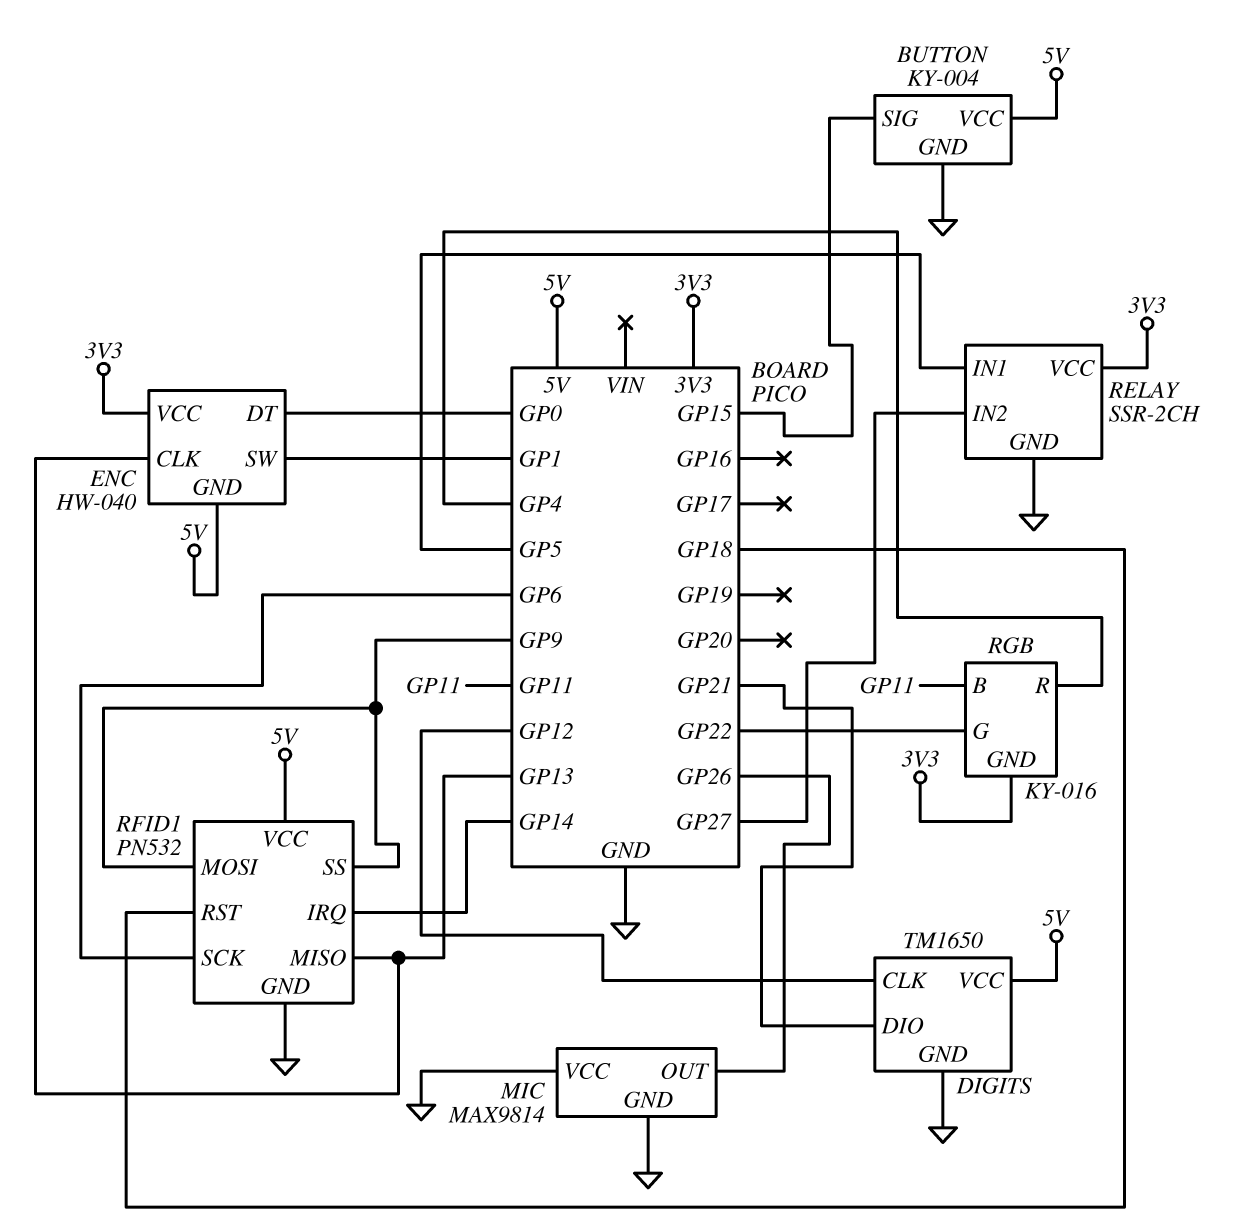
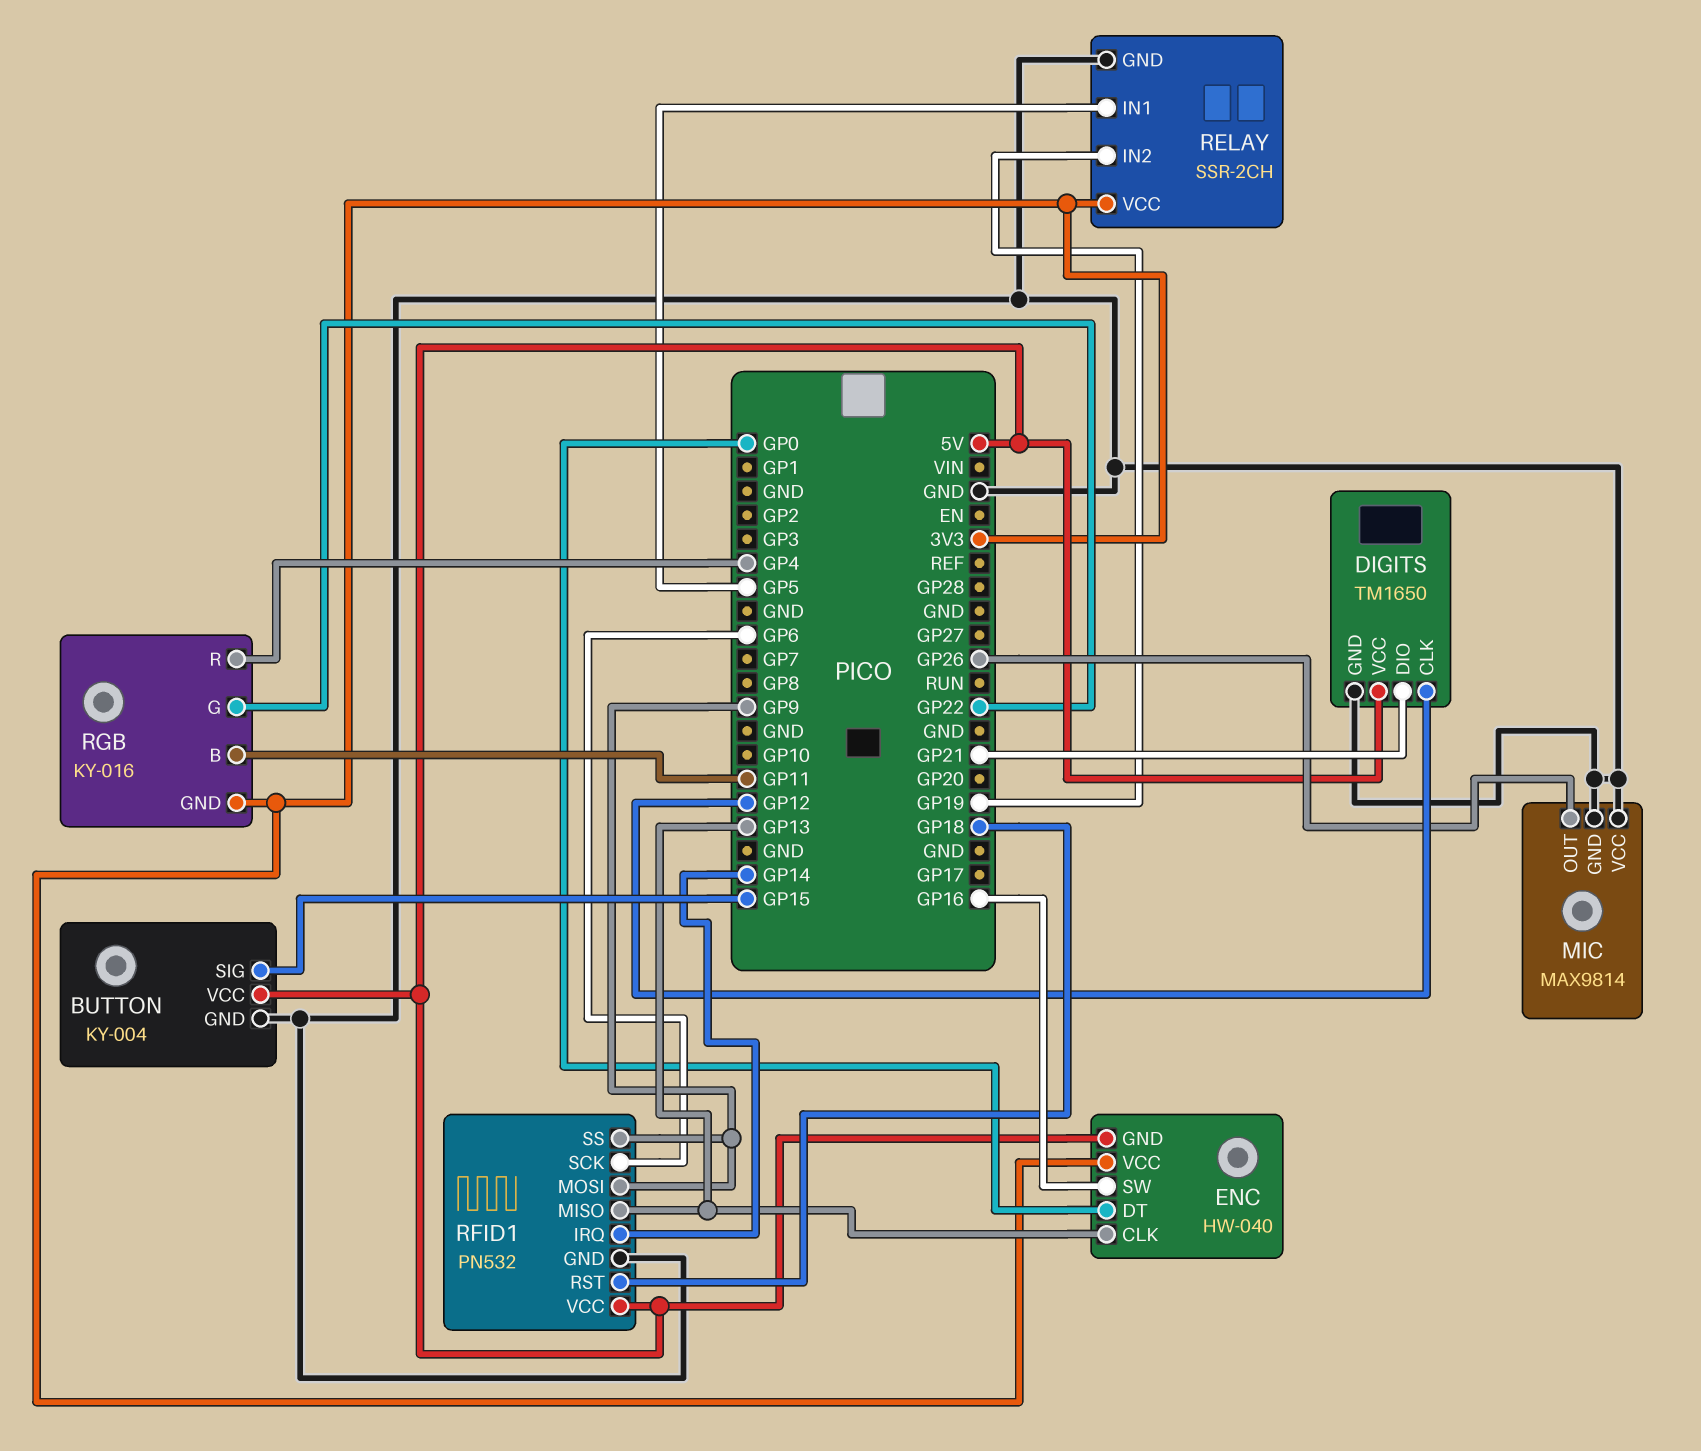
ENC pin SW: GP1 -> GP16
RELAY pin IN2: GP27 -> GP19

